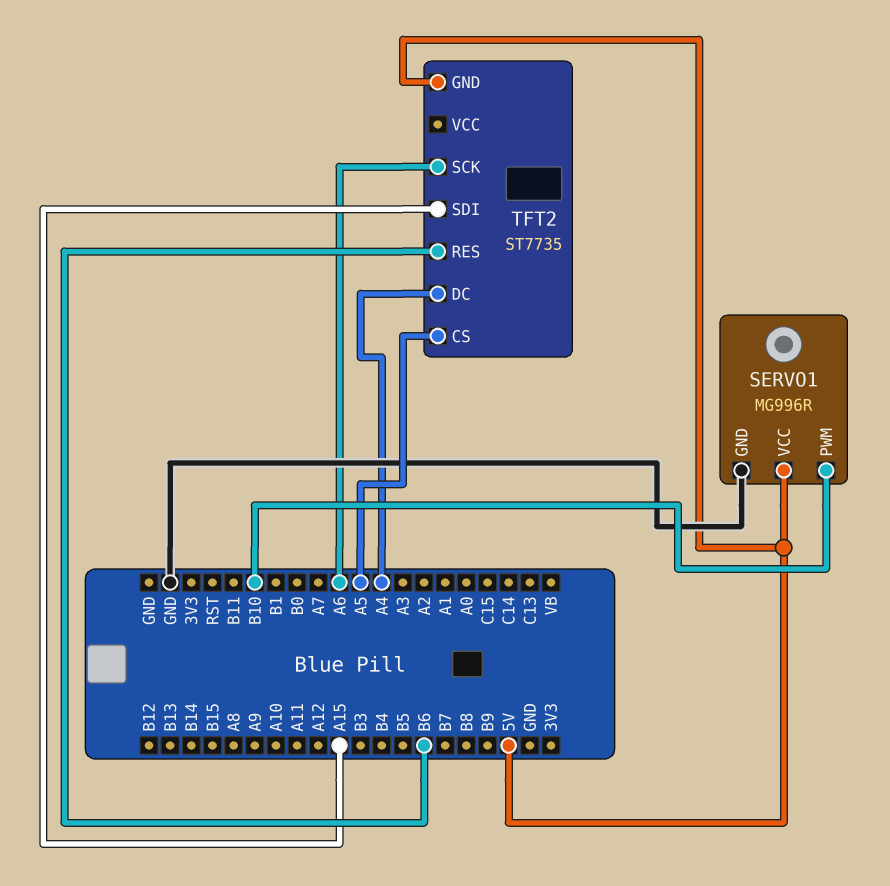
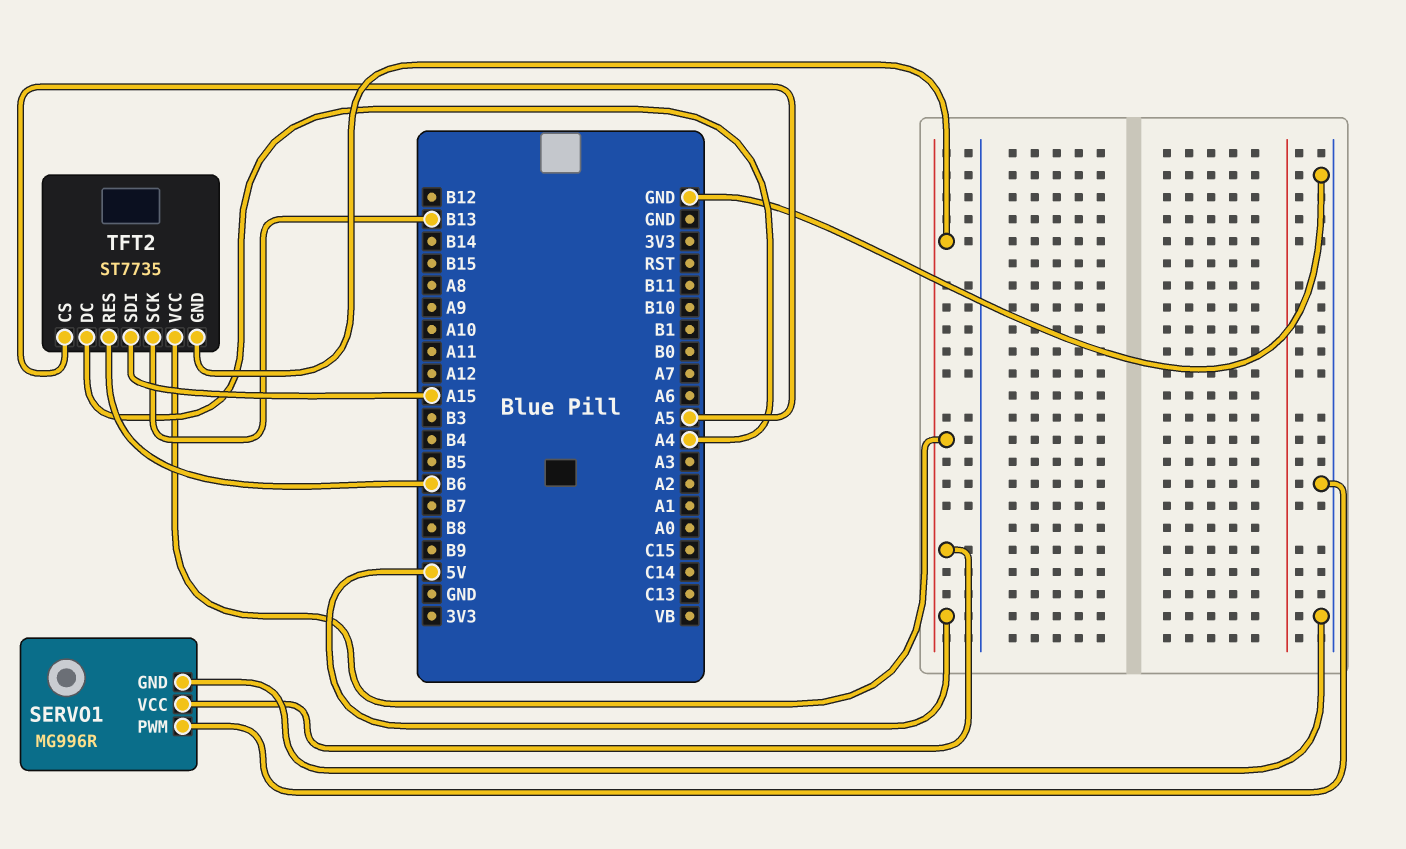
SERVO1 pin PWM: B10 -> GND
TFT2 pin SCK: A6 -> B13
TFT2 pin VCC: none -> 5V

